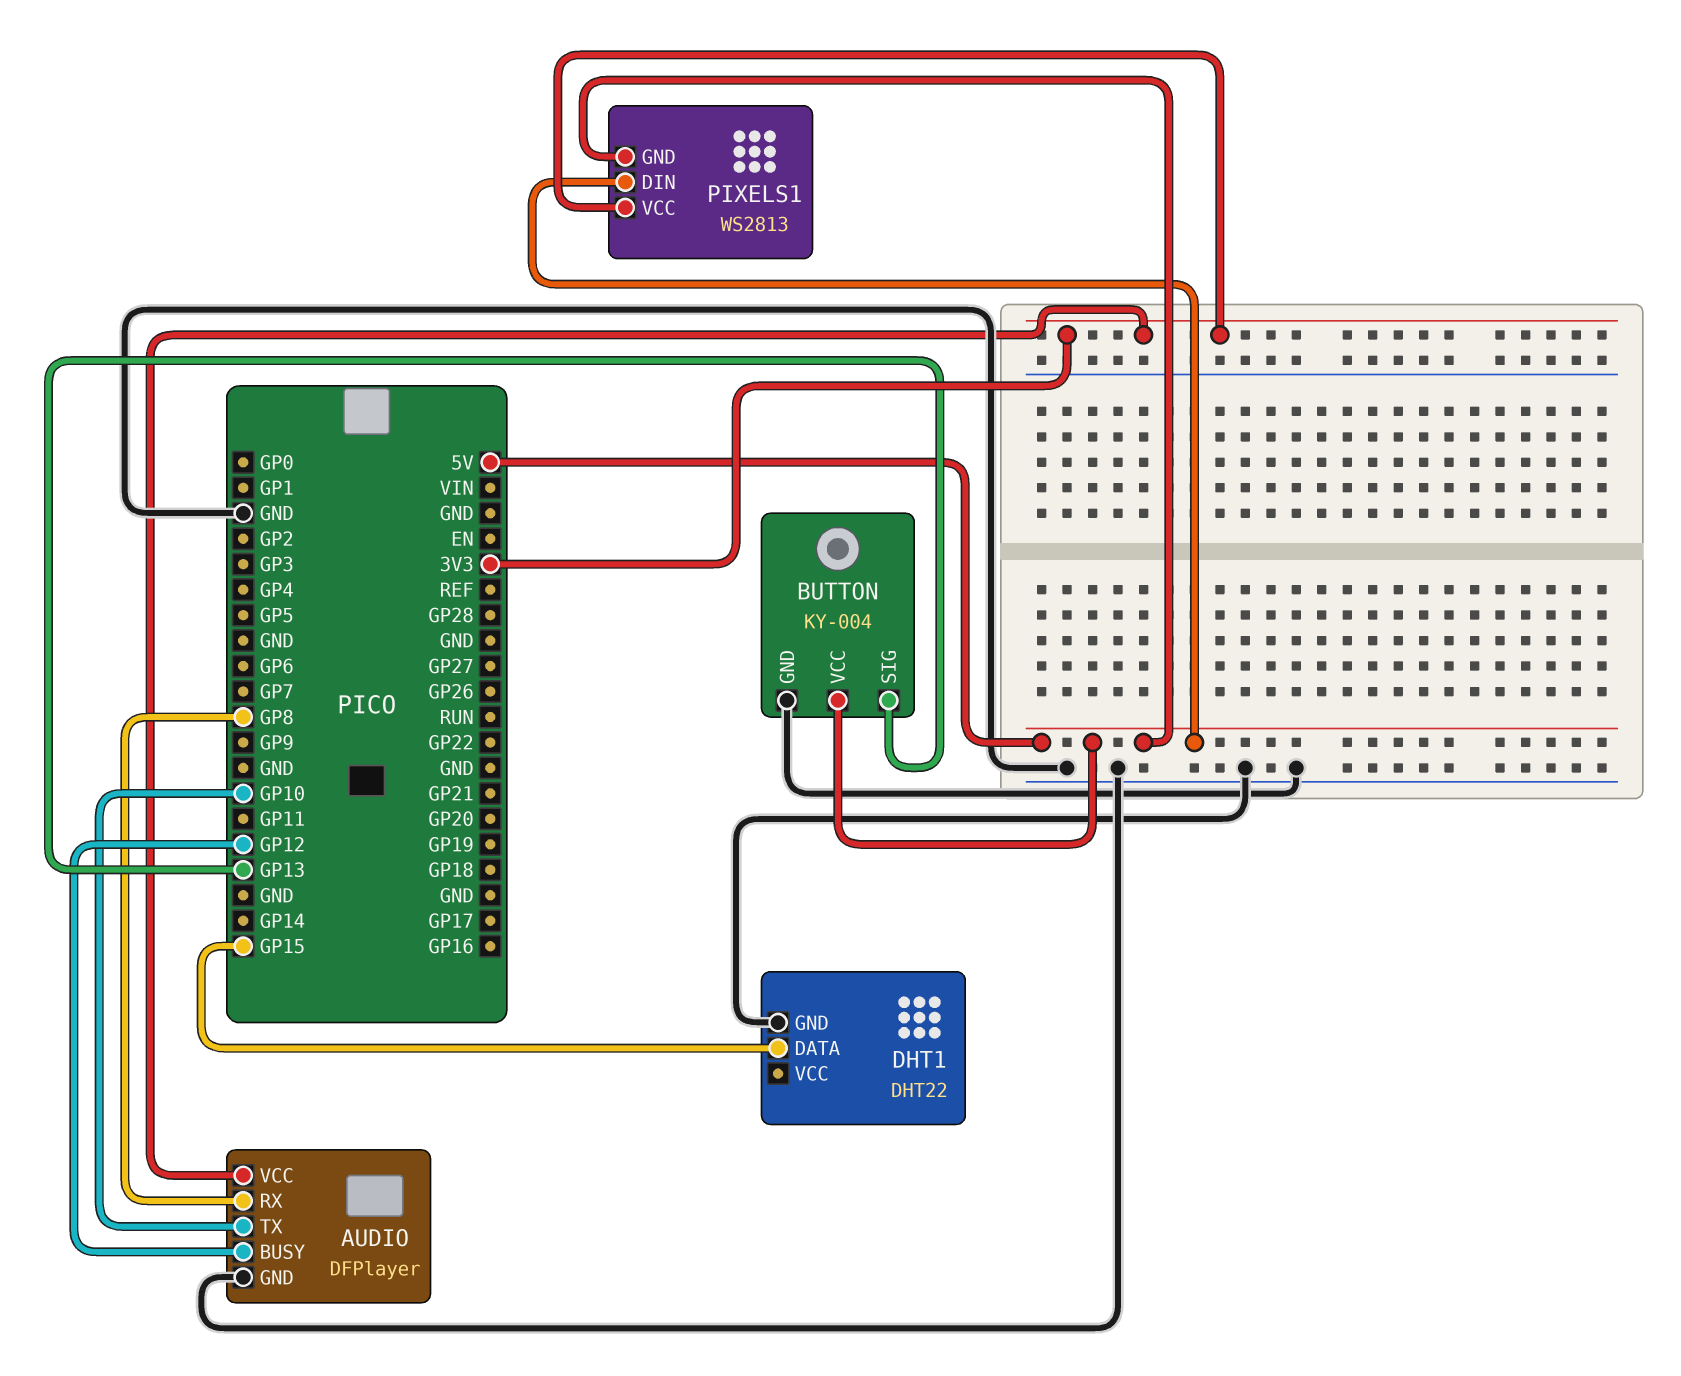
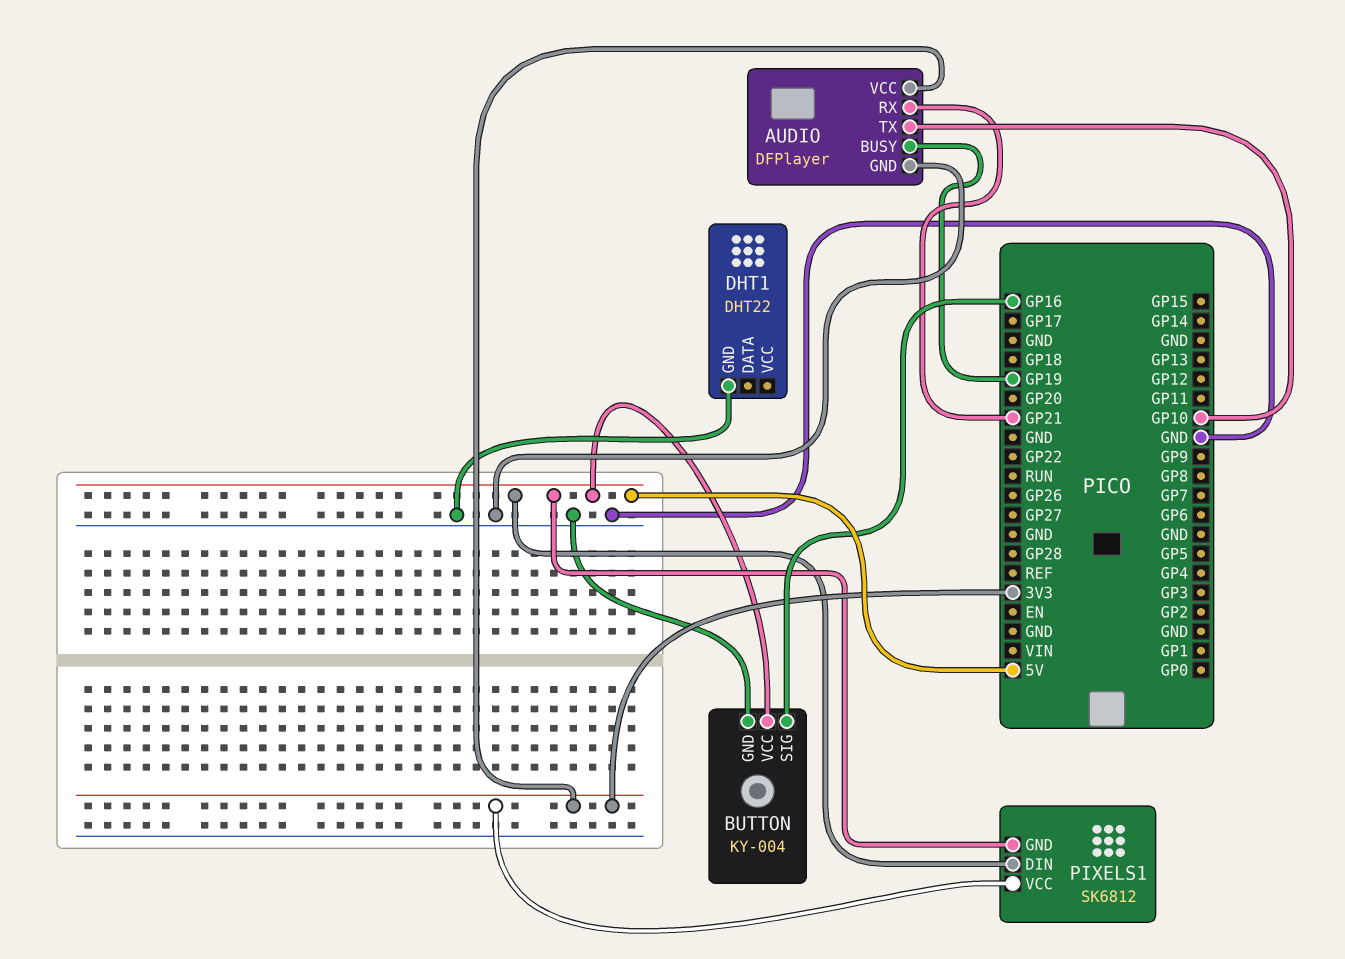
AUDIO pin BUSY: GP12 -> GP19
AUDIO pin RX: GP8 -> GP21
BUTTON pin SIG: GP13 -> GP16
DHT1 pin DATA: GP15 -> none
PIXELS1: WS2813 -> SK6812

